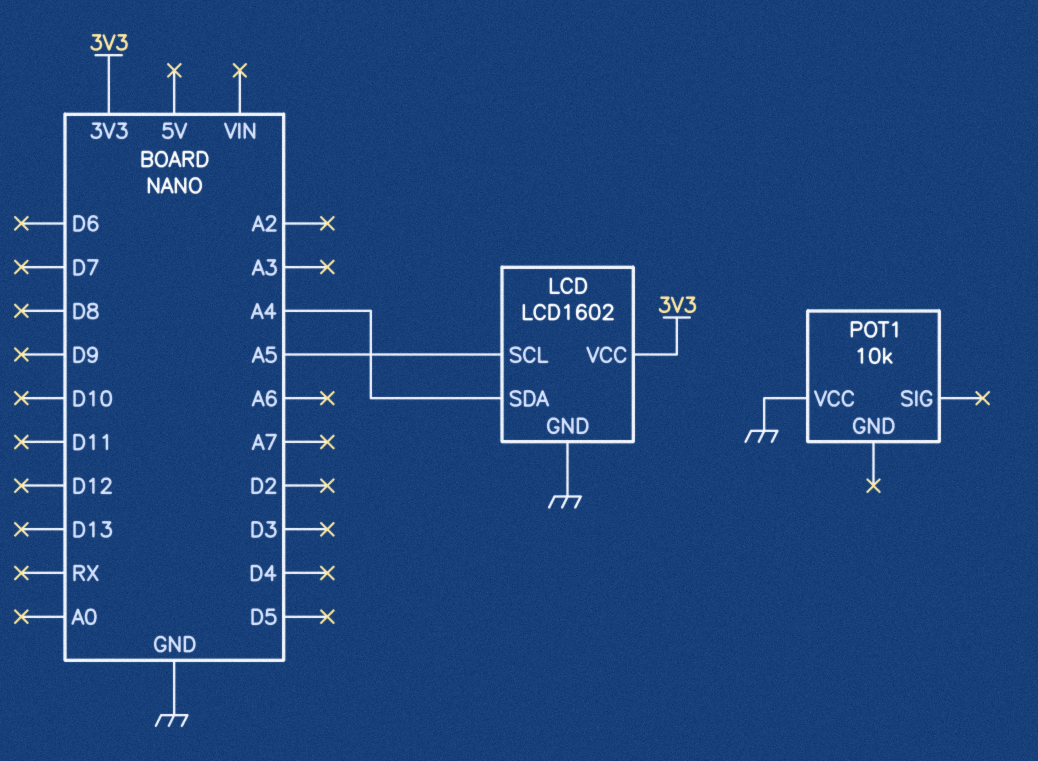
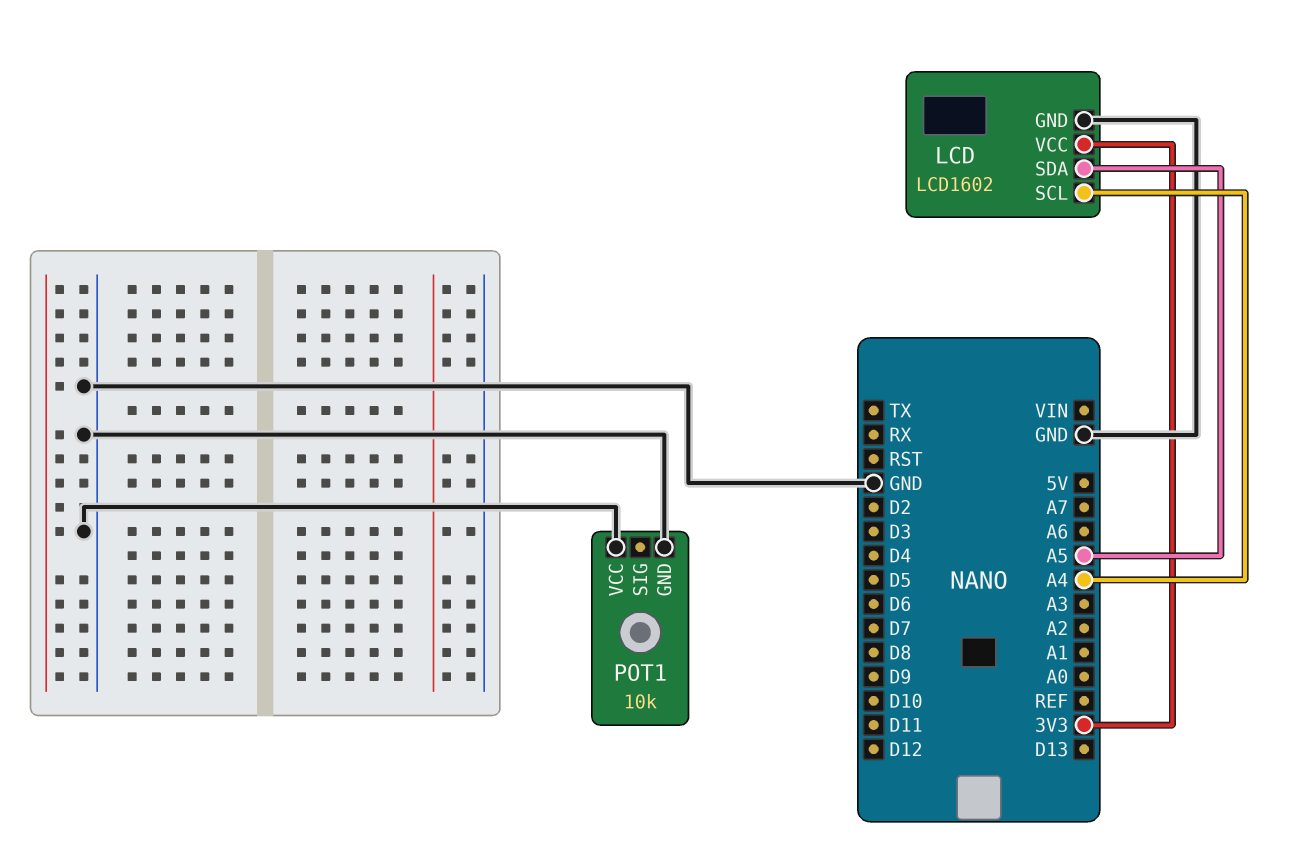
LCD pin SCL: A5 -> A4
LCD pin SDA: A4 -> A5
POT1 pin GND: none -> GND

